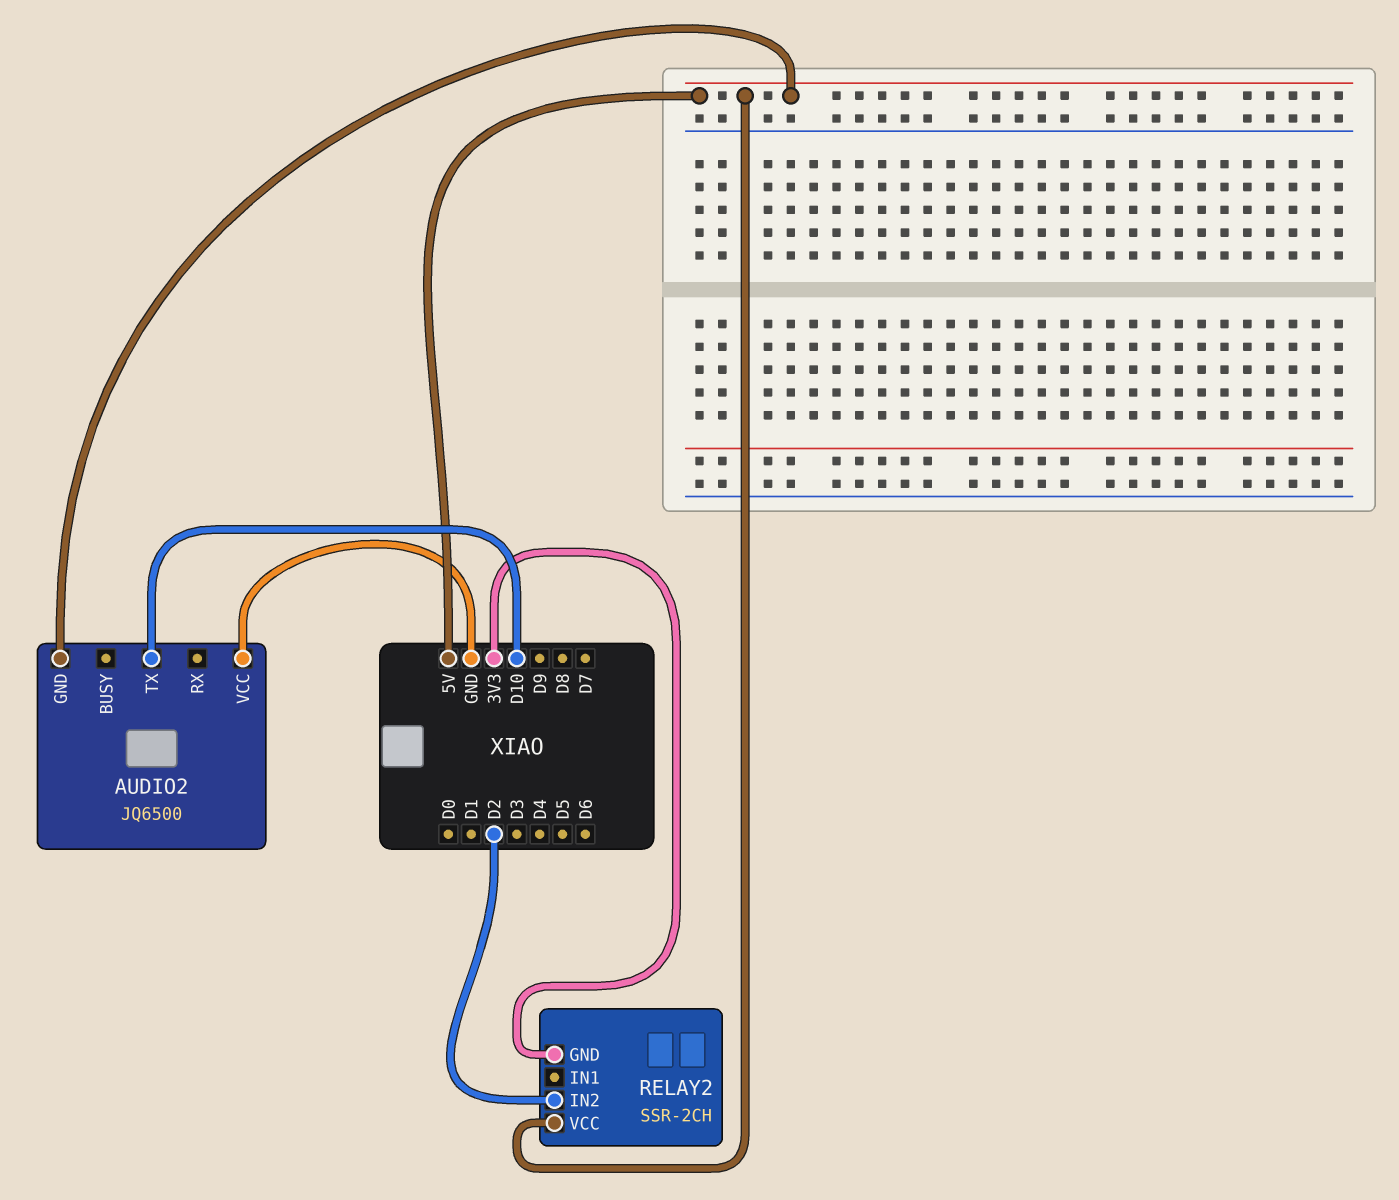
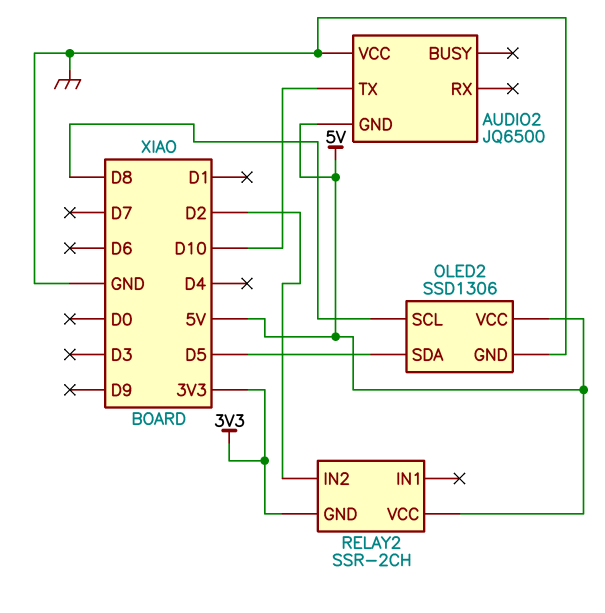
OLED2: none -> SSD1306
OLED2 pin GND: none -> GND
OLED2 pin SCL: none -> D8
OLED2 pin SDA: none -> D5
OLED2 pin VCC: none -> 5V

